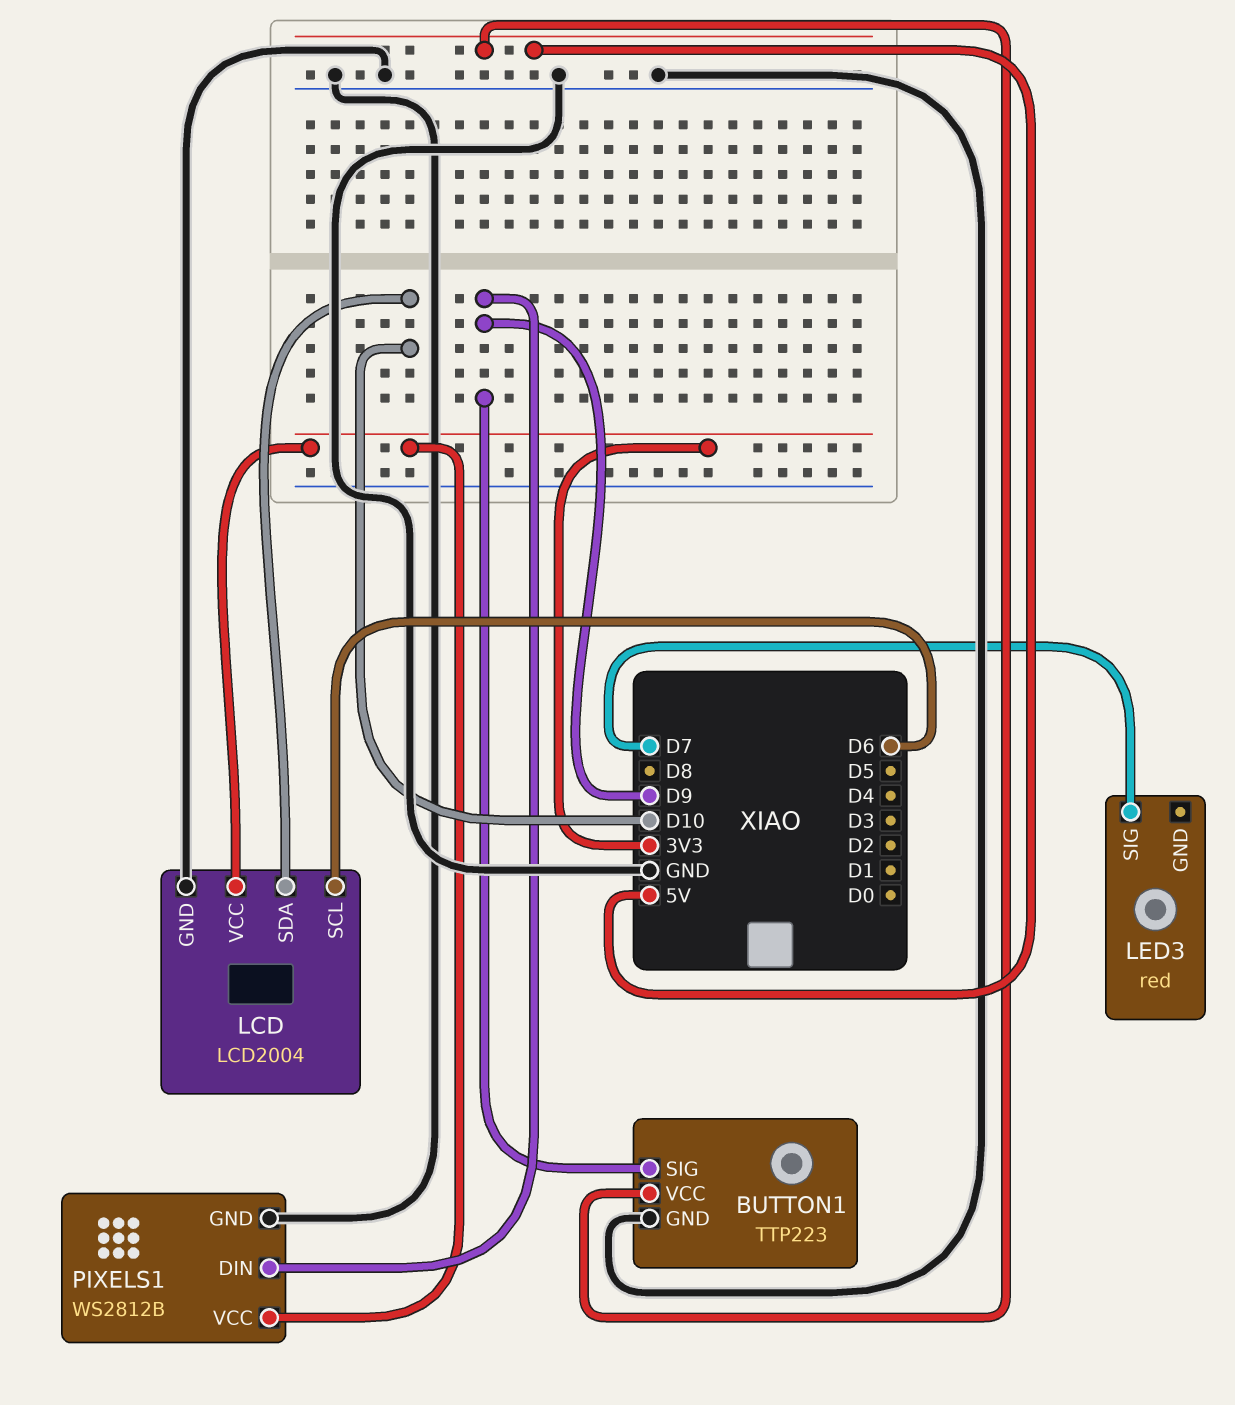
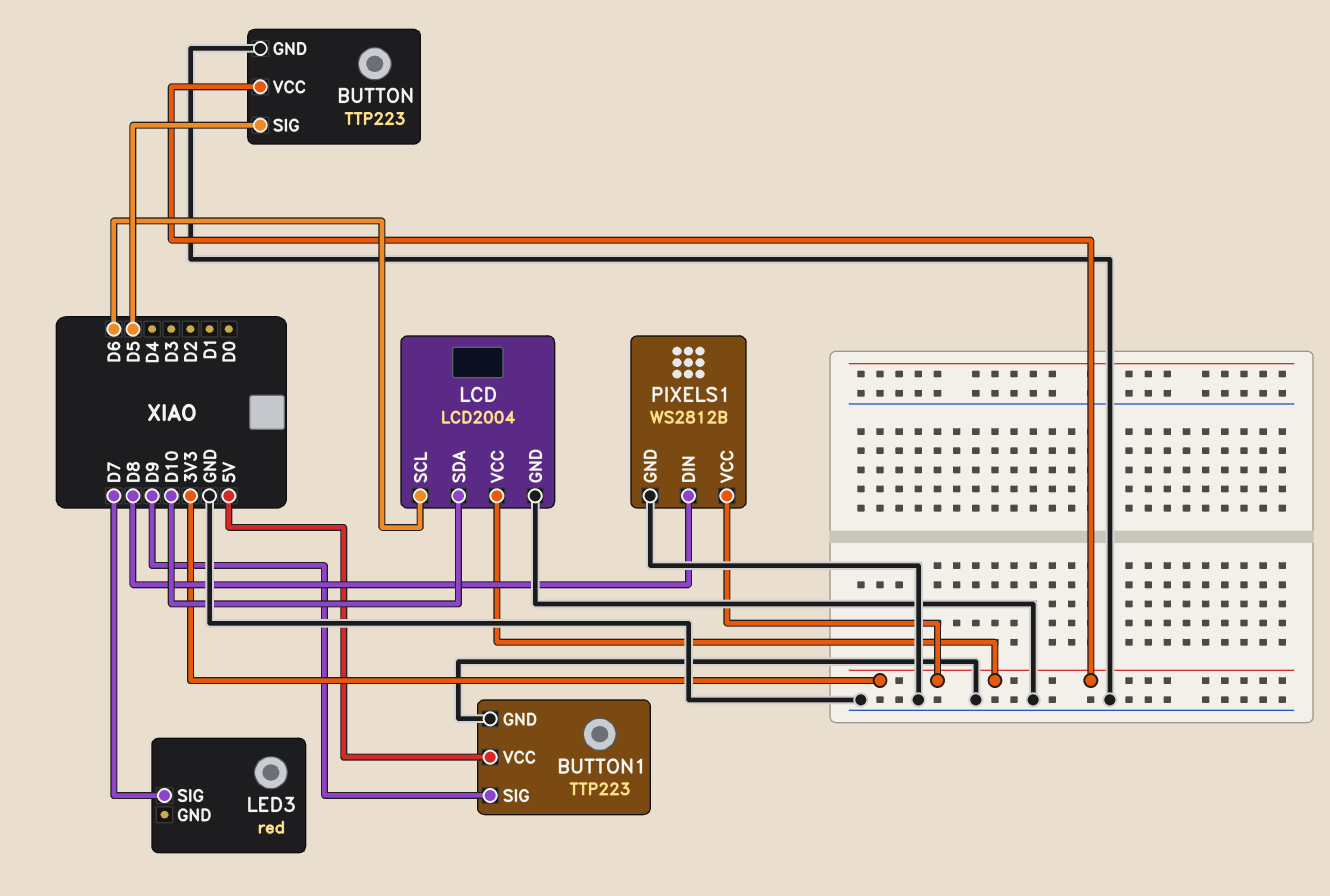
BUTTON: none -> TTP223
BUTTON pin GND: none -> GND
BUTTON pin SIG: none -> D5
BUTTON pin VCC: none -> 3V3
PIXELS1 pin DIN: D9 -> D8

